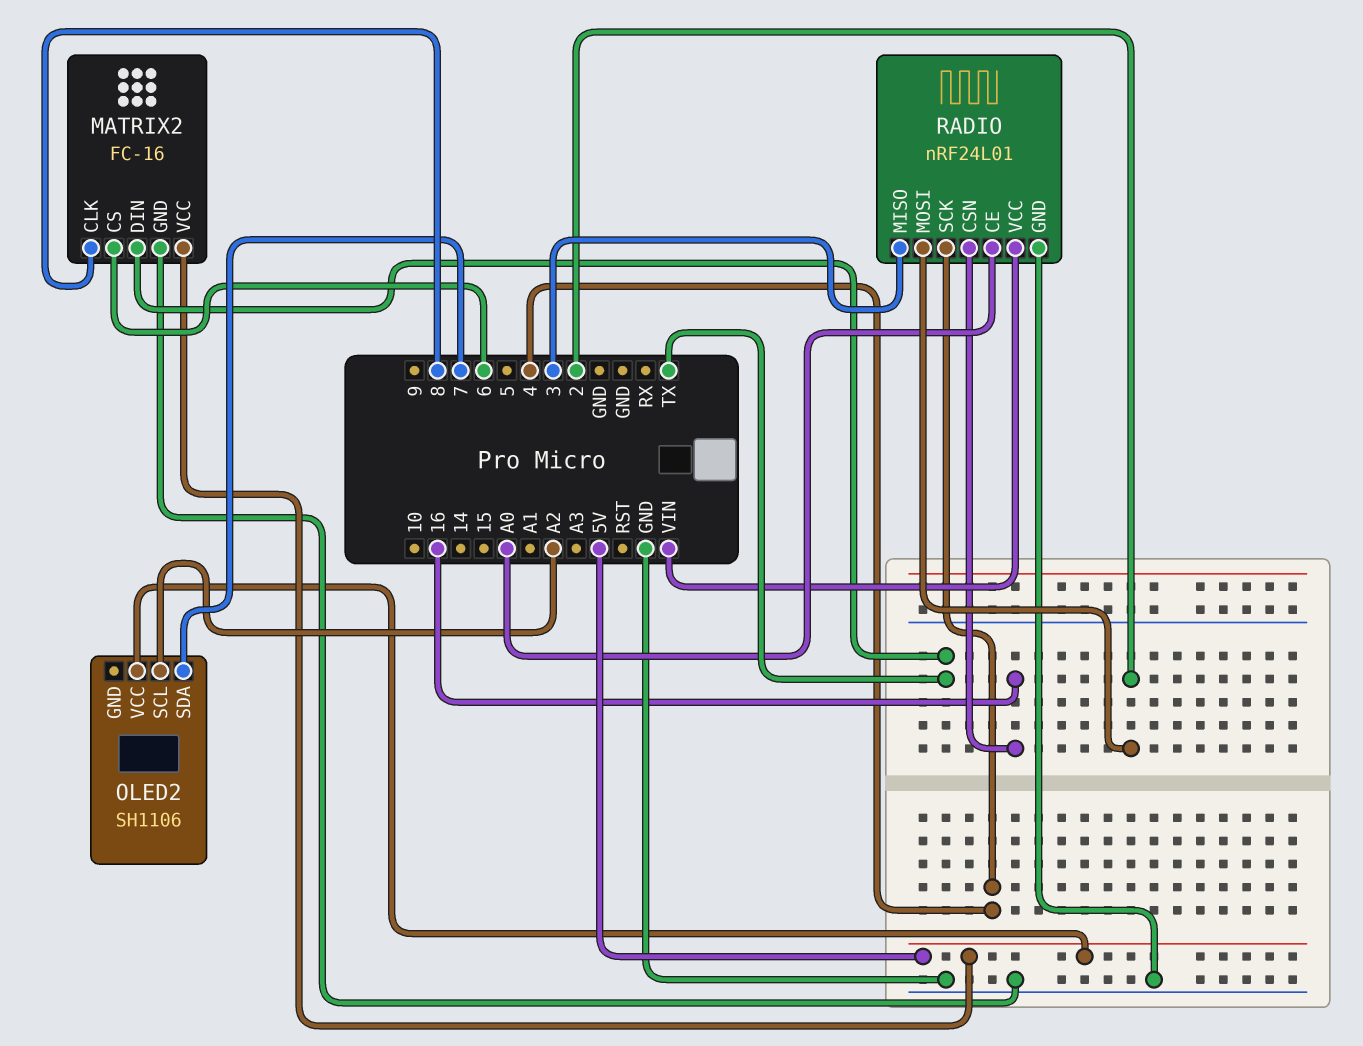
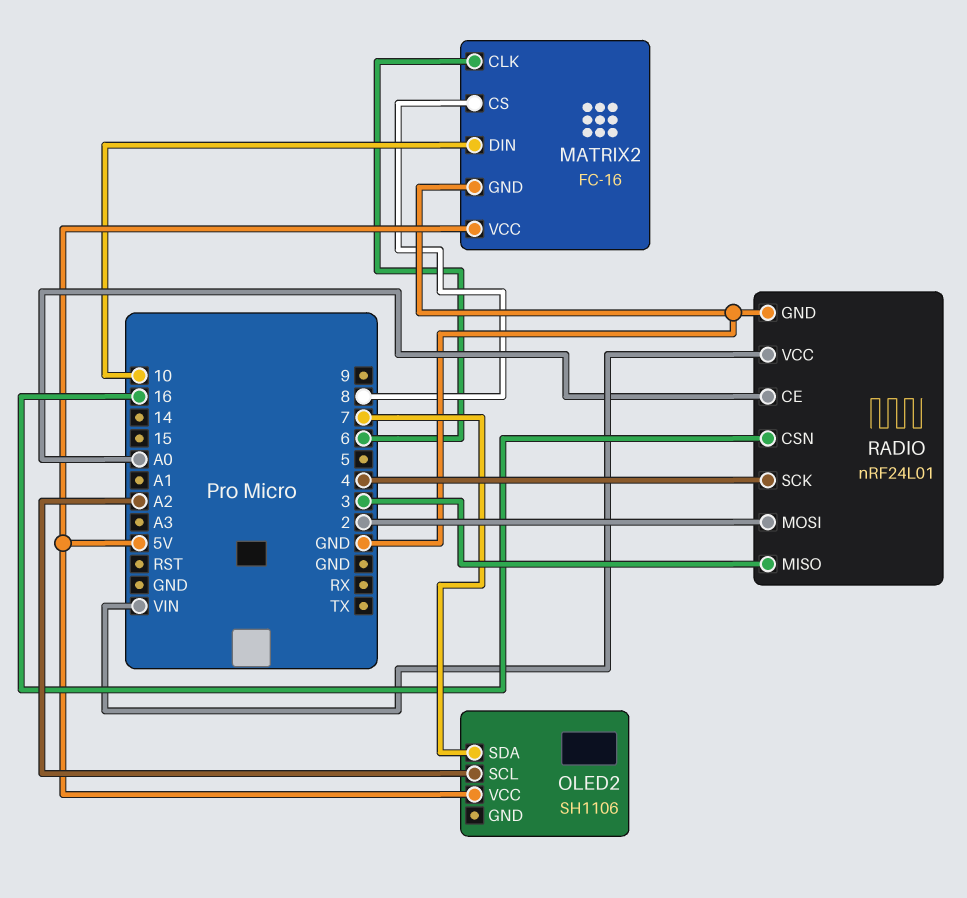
MATRIX2 pin CLK: 8 -> 6
MATRIX2 pin CS: 6 -> 8
MATRIX2 pin DIN: TX -> 10

